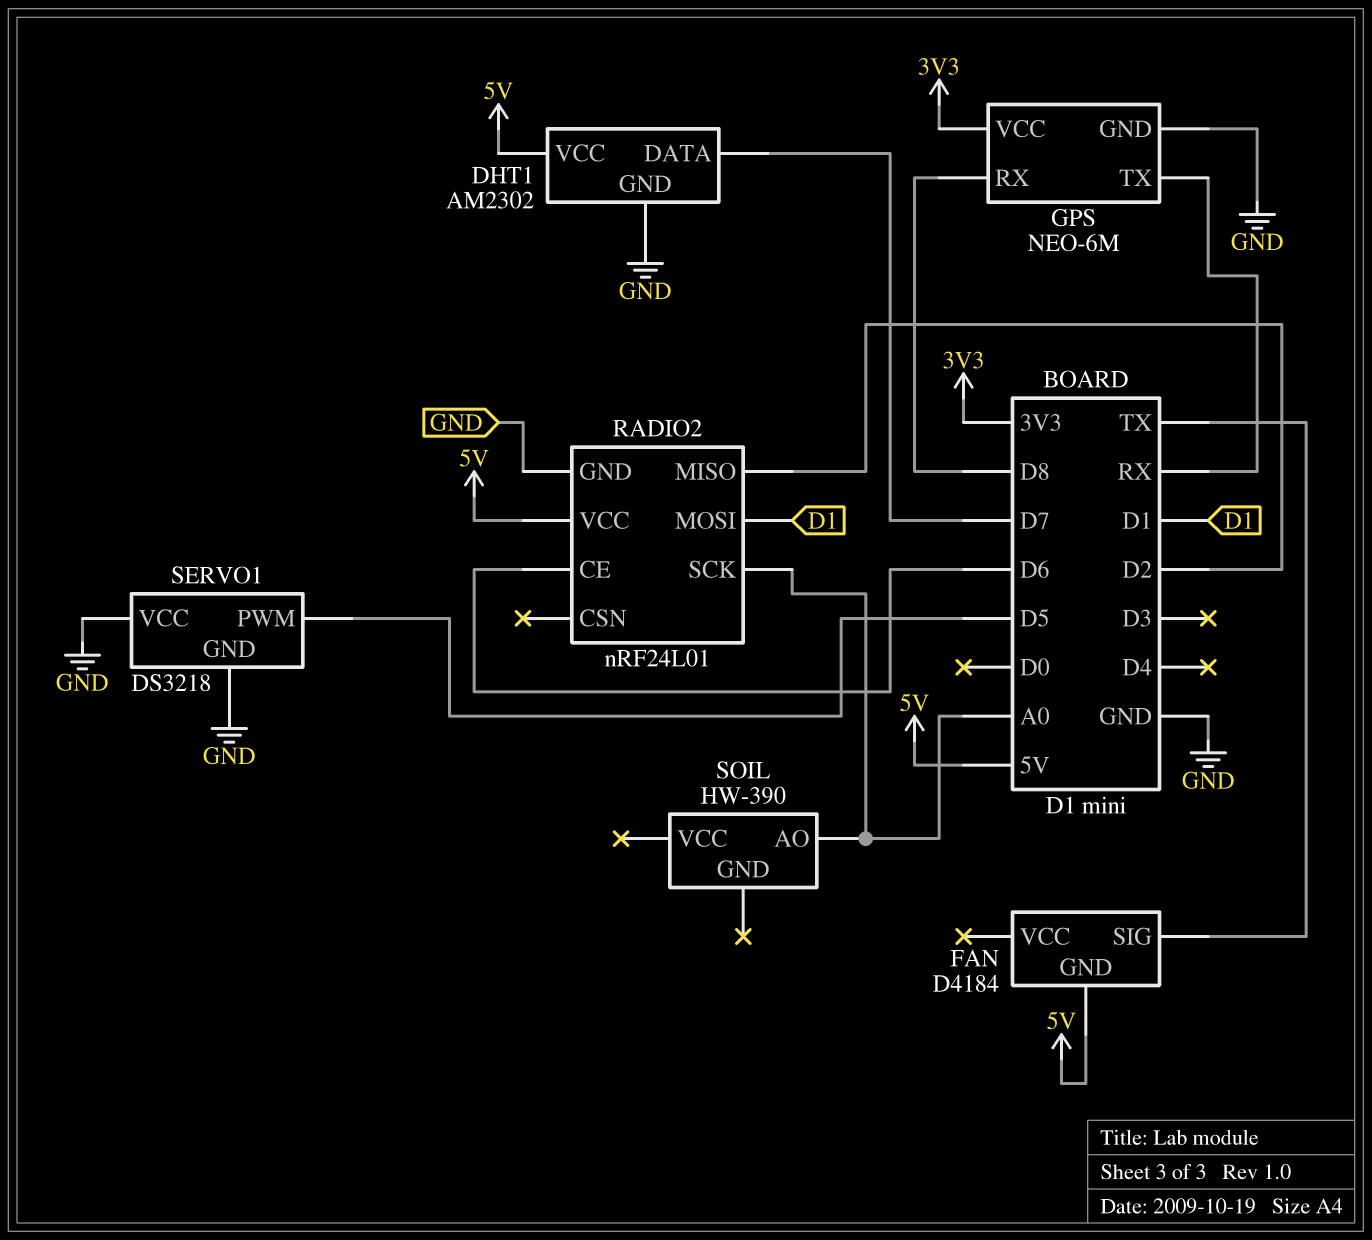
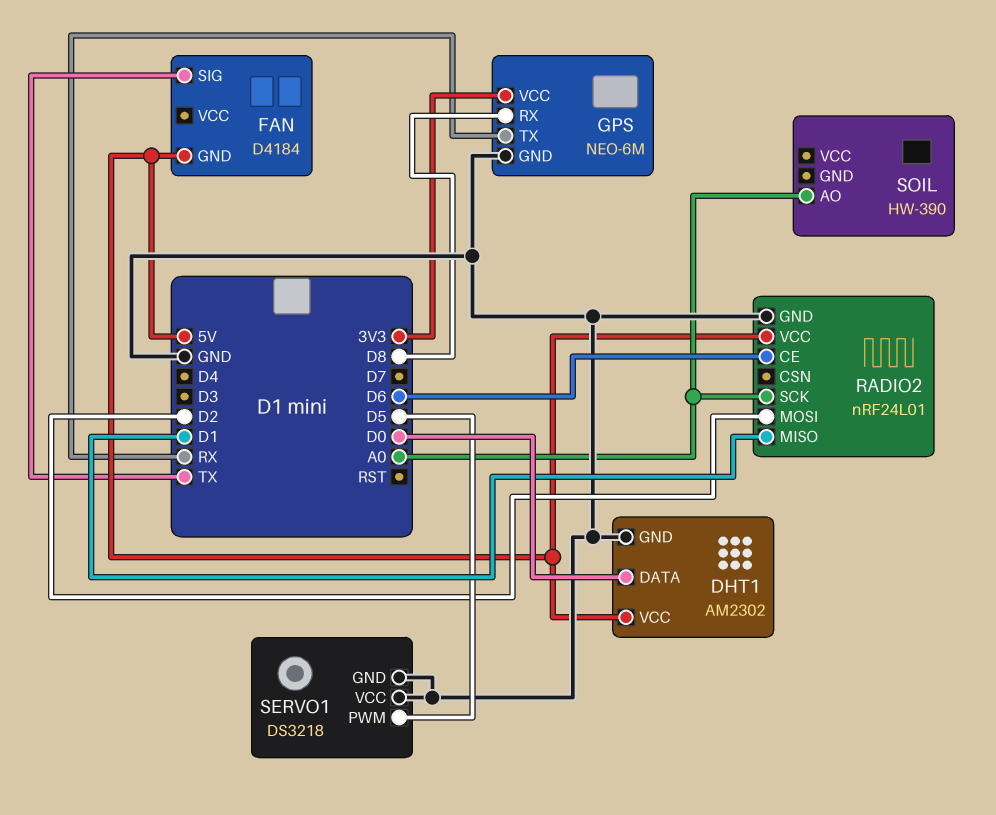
DHT1 pin DATA: D7 -> D0
RADIO2 pin MISO: D2 -> D1
RADIO2 pin MOSI: D1 -> D2

